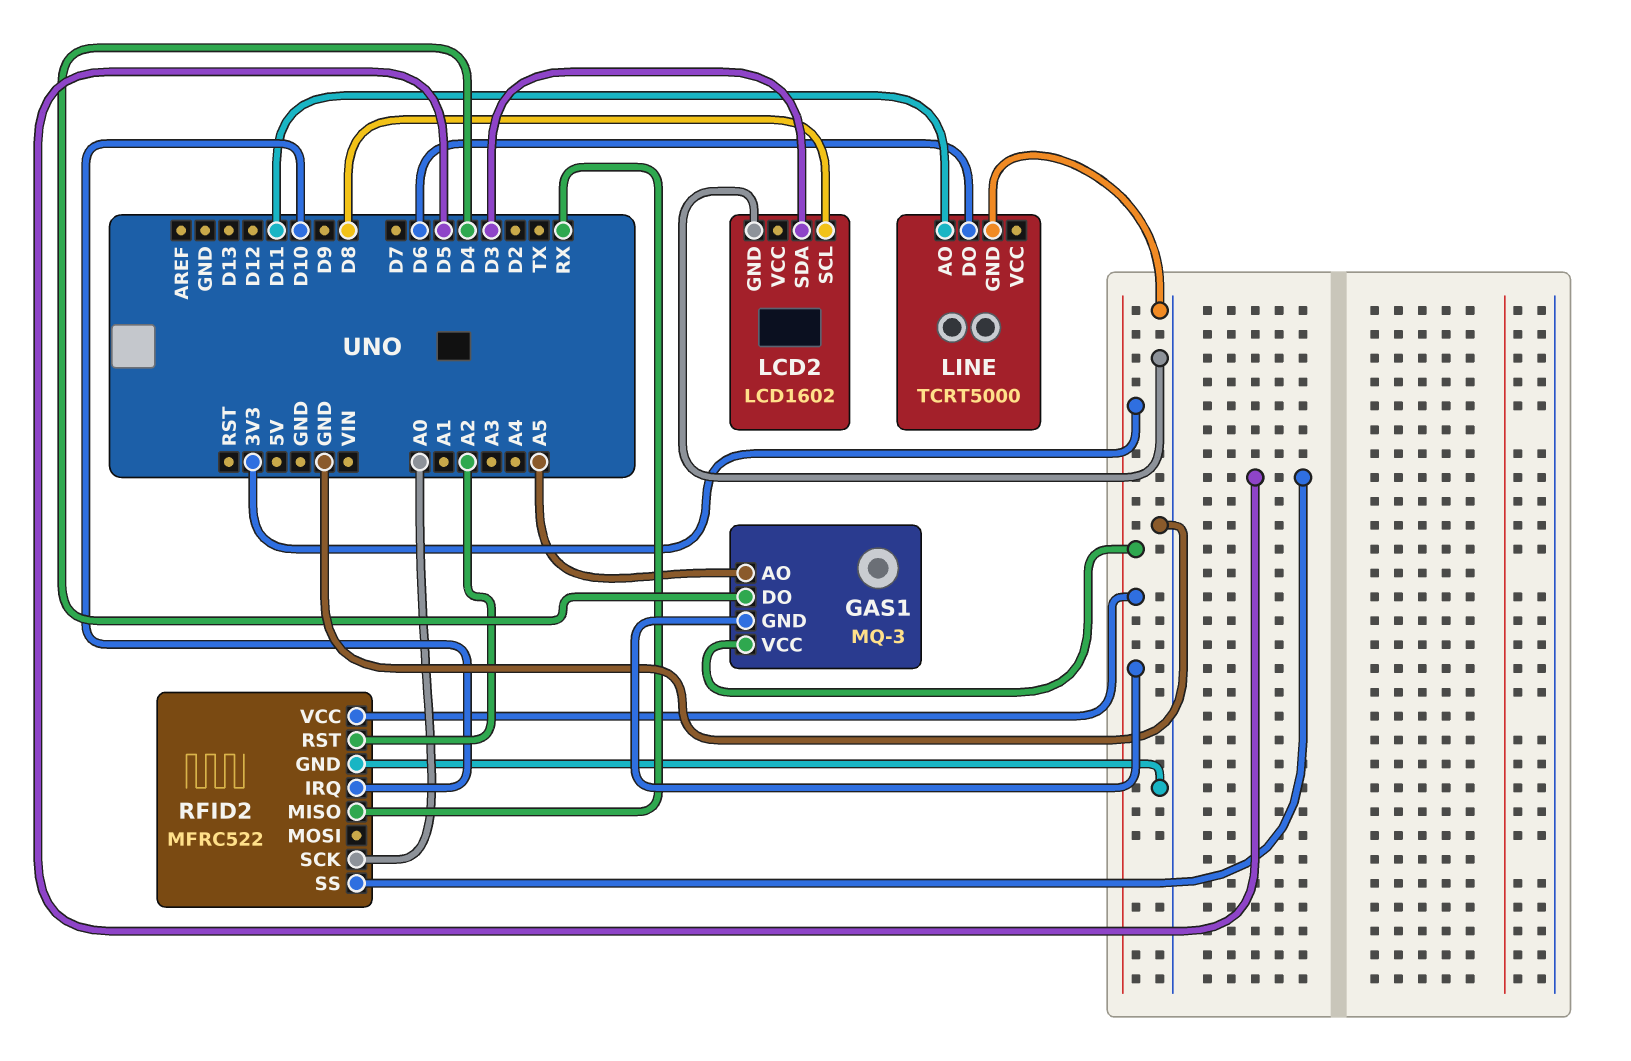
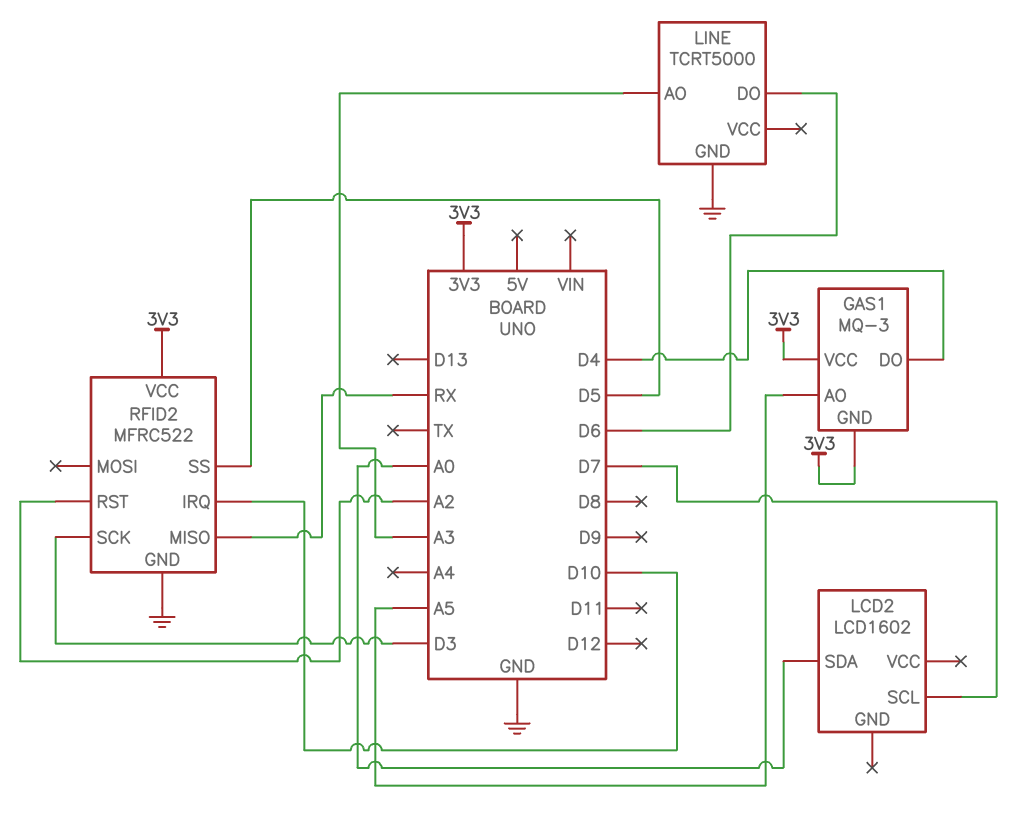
LCD2 pin GND: GND -> none
LCD2 pin SCL: D8 -> D7
LCD2 pin SDA: D3 -> A0
LINE pin AO: D11 -> A3
RFID2 pin SCK: A0 -> D3

